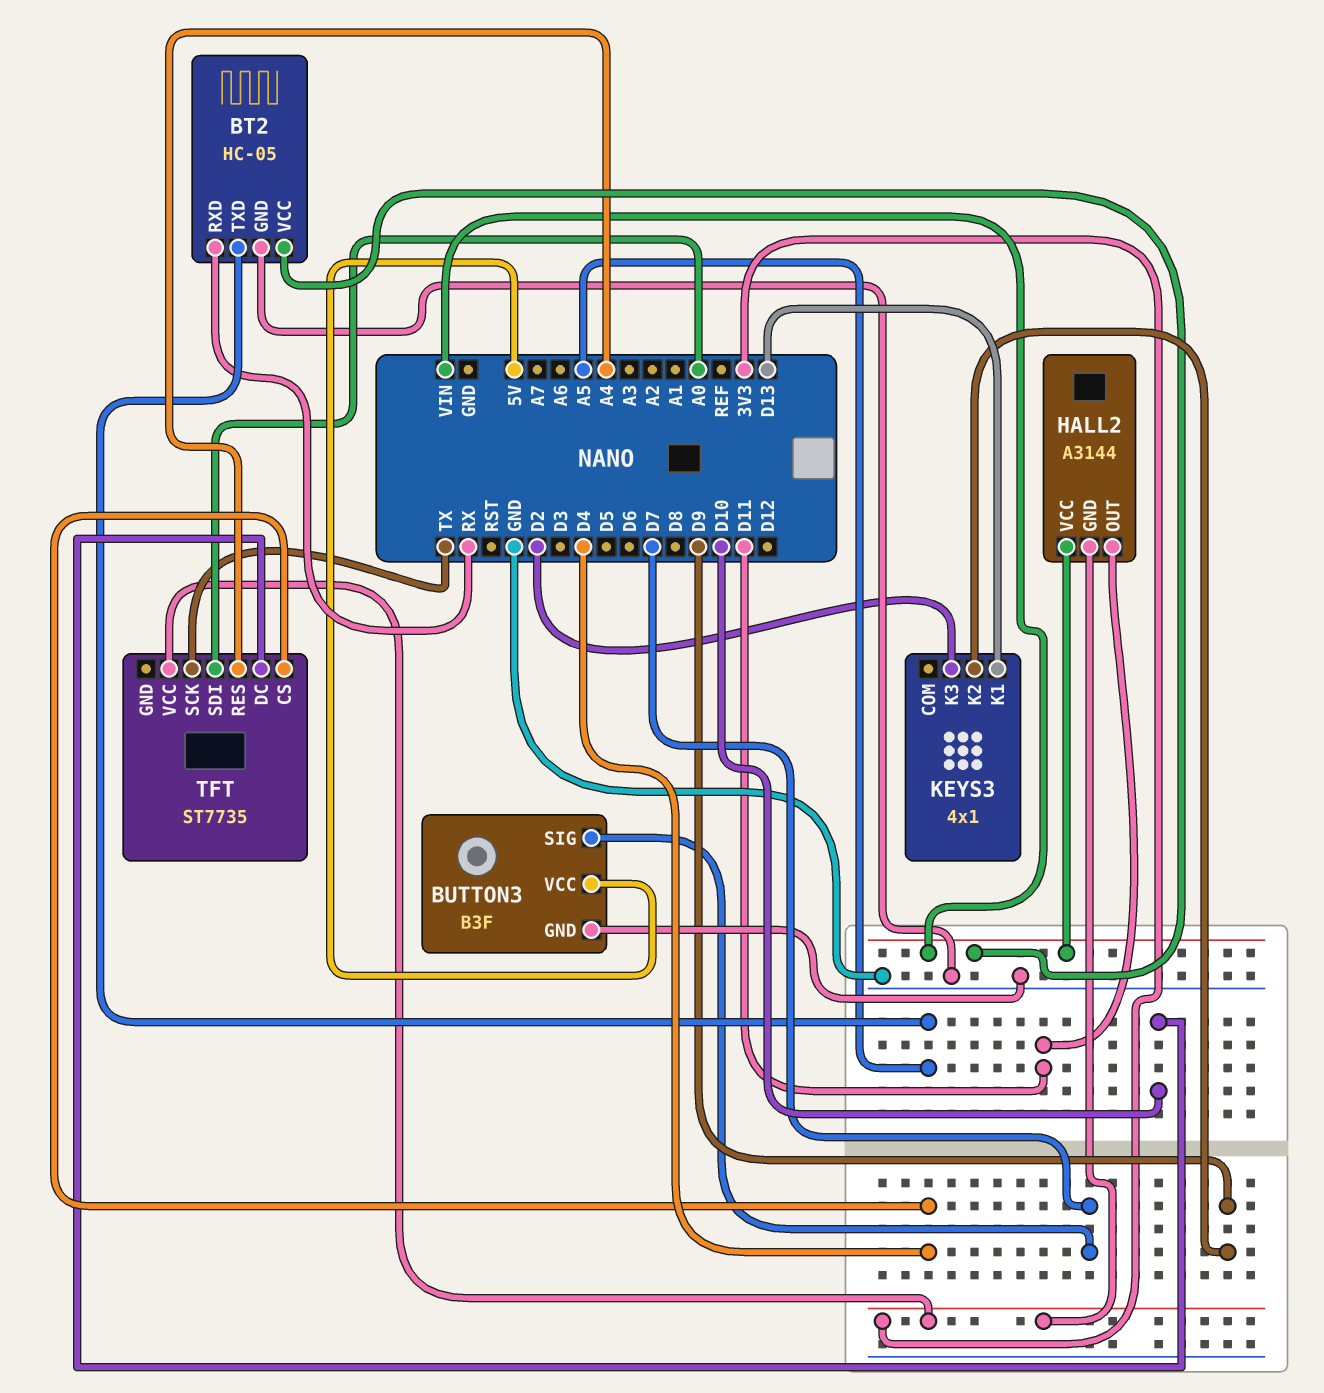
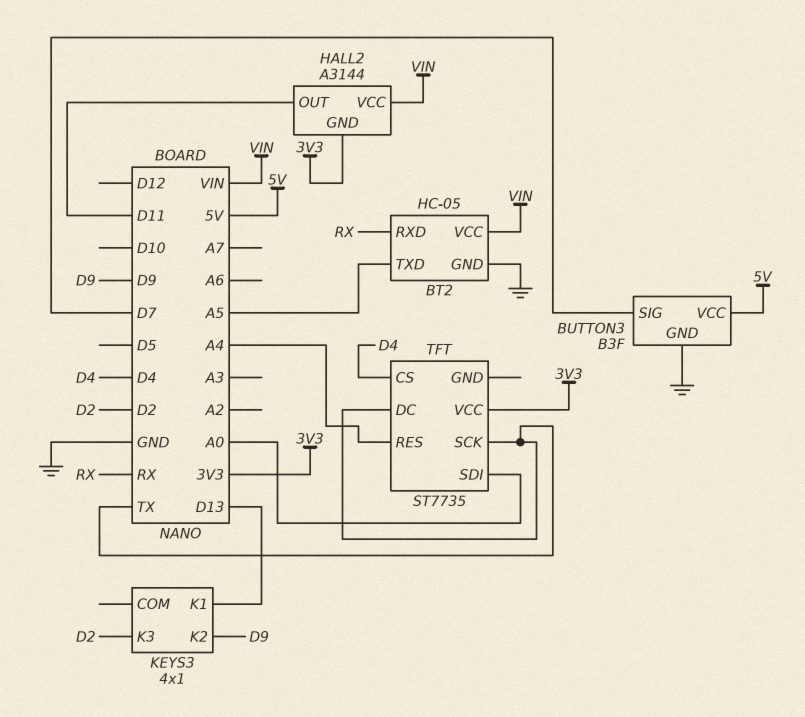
TFT pin DC: D10 -> TX

